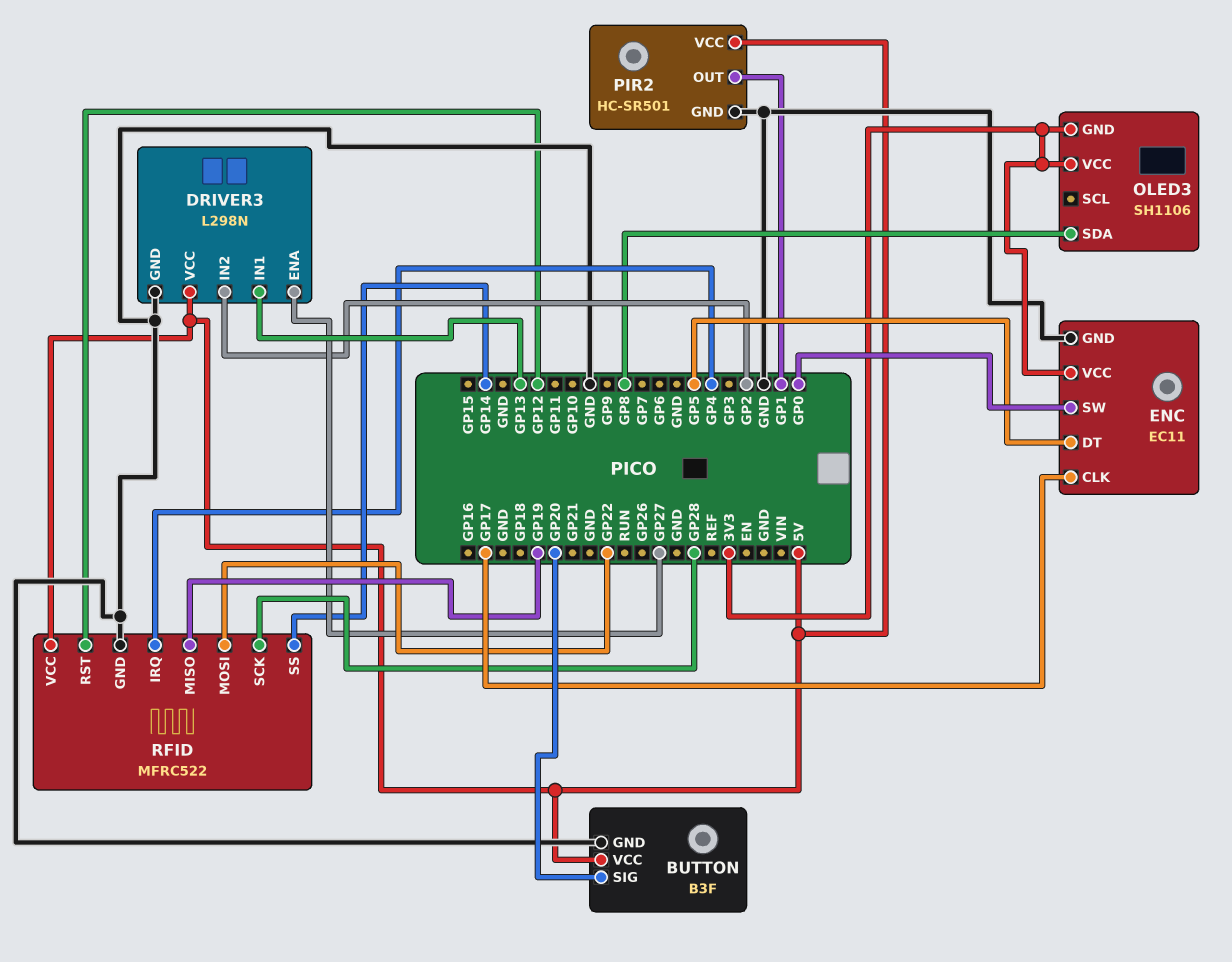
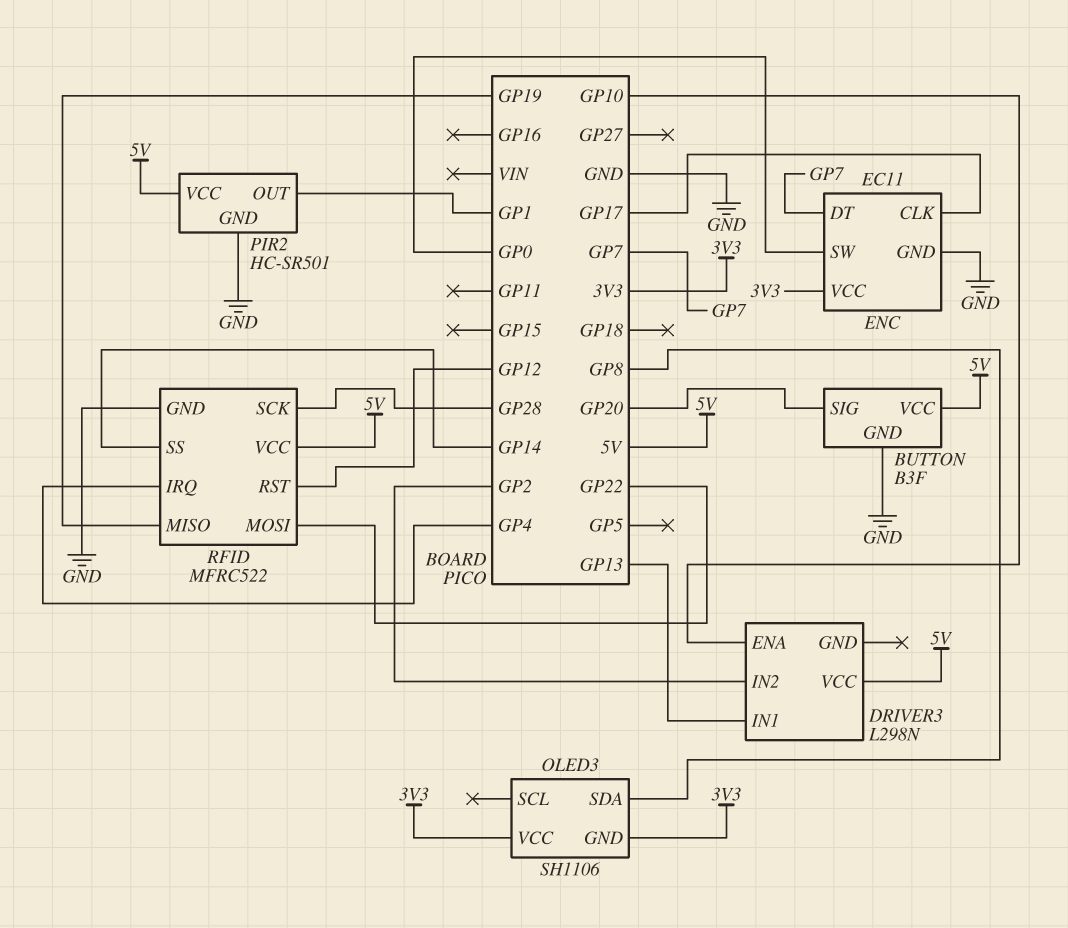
DRIVER3 pin ENA: GP27 -> GP10
DRIVER3 pin GND: GND -> none
ENC pin DT: GP5 -> GP7

